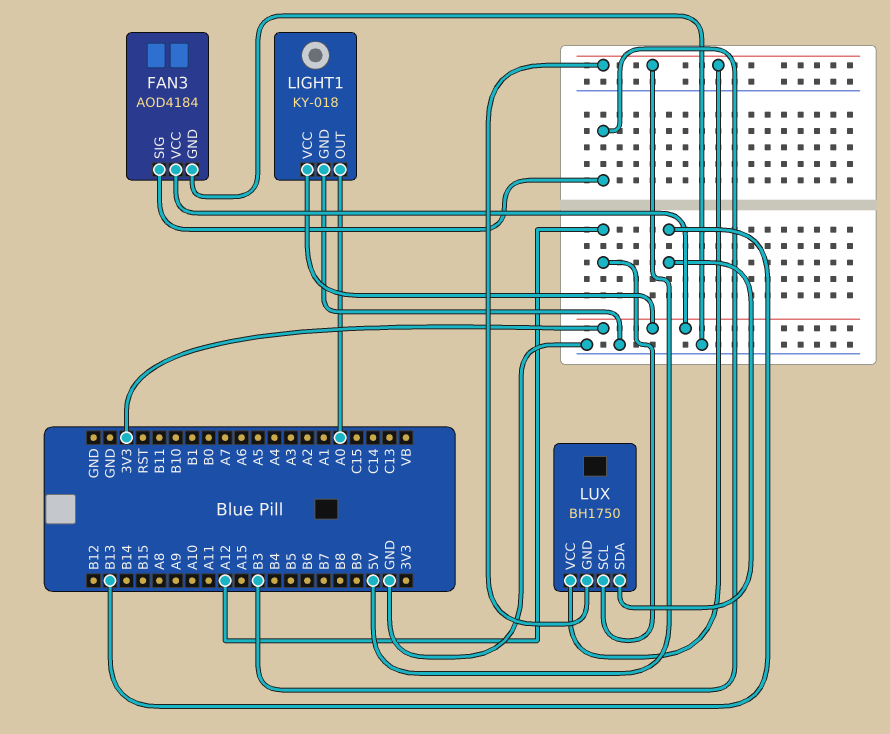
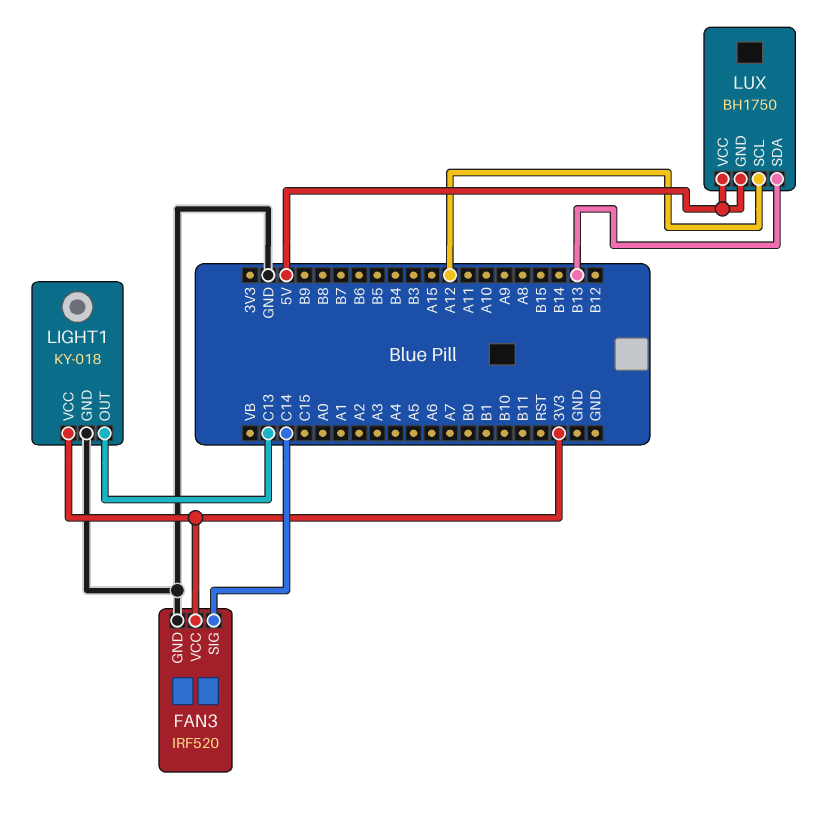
FAN3: AOD4184 -> IRF520
FAN3 pin SIG: B3 -> C14
LIGHT1 pin OUT: A0 -> C13

